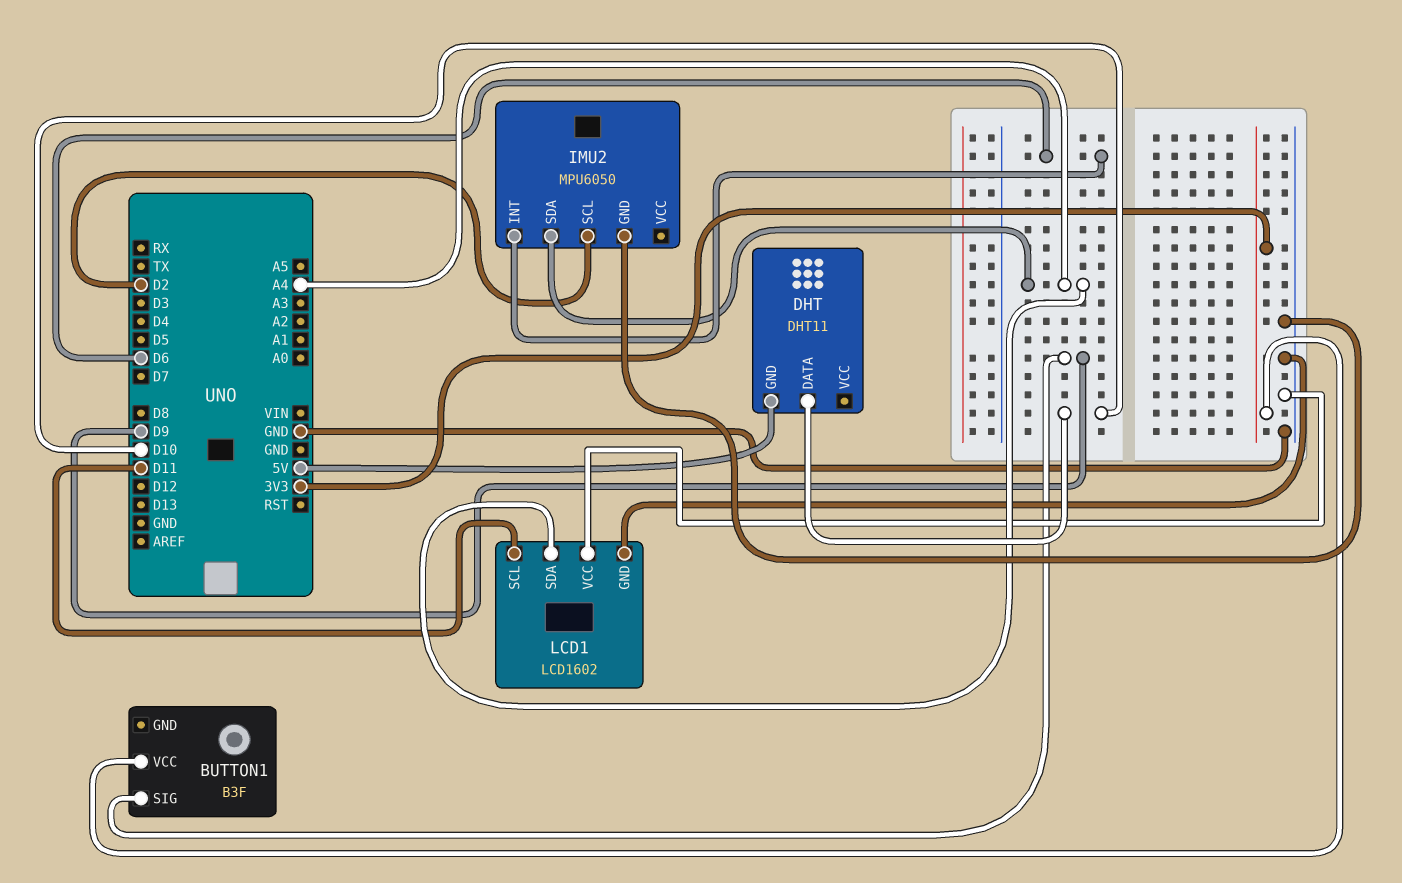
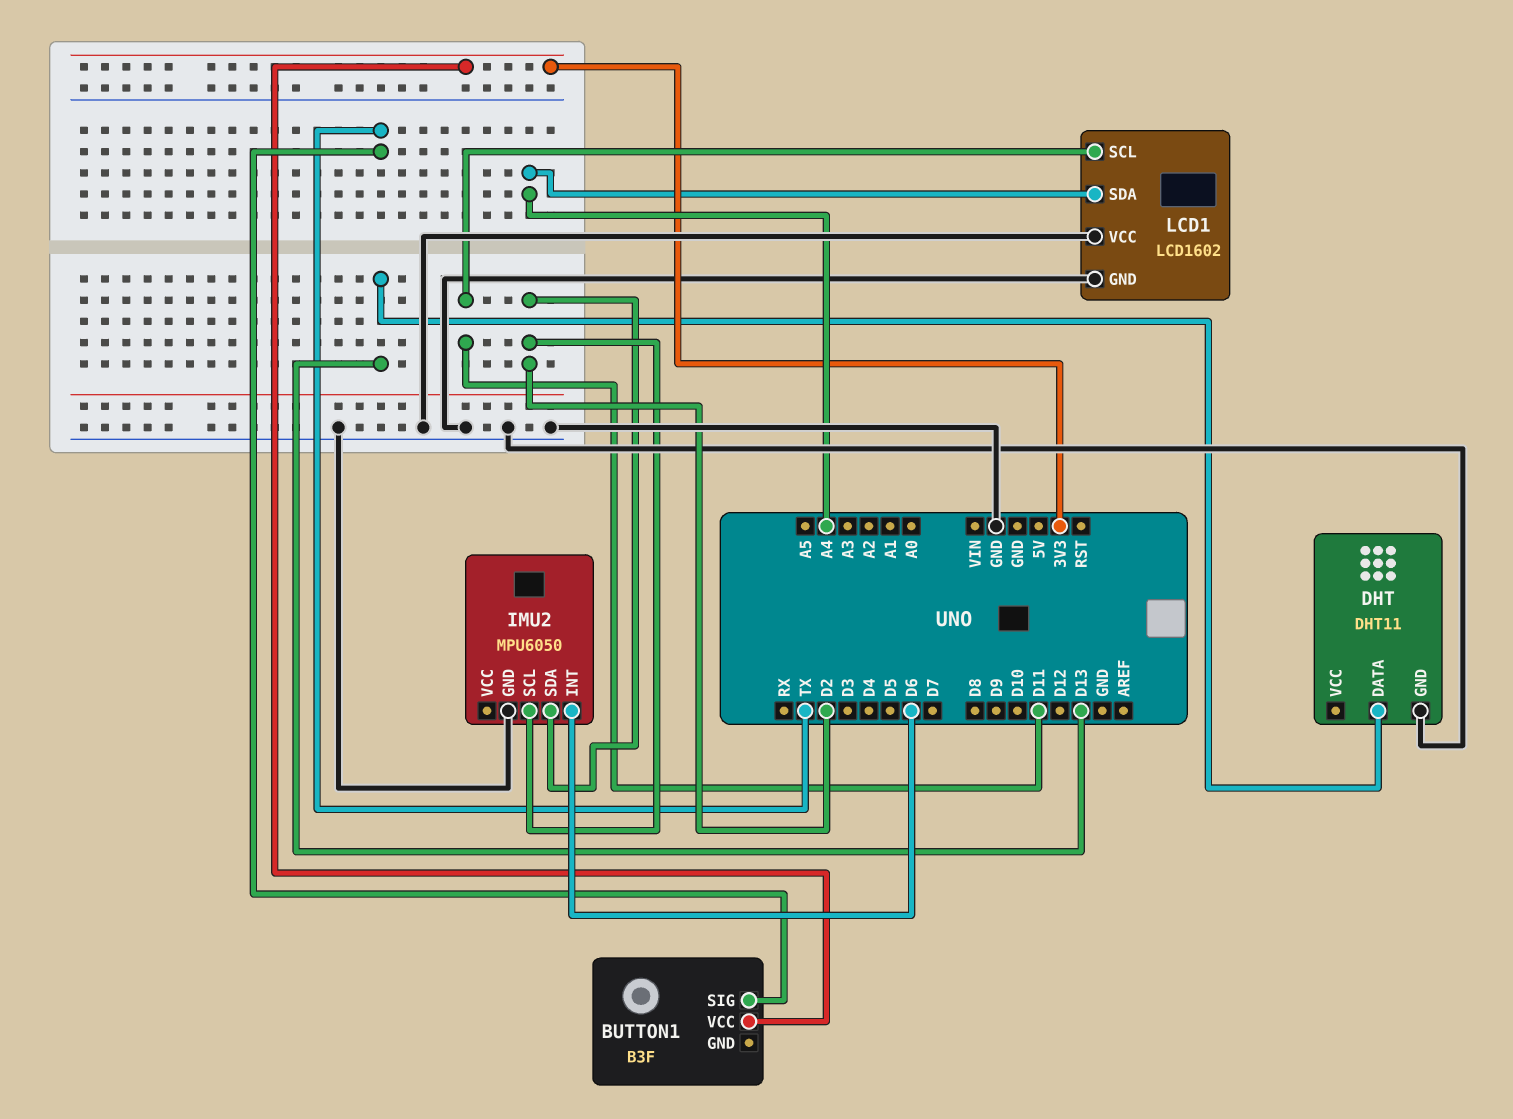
BUTTON1 pin SIG: D9 -> TX
DHT pin DATA: D10 -> D13
DHT pin GND: 5V -> GND
IMU2 pin SDA: A4 -> D2

